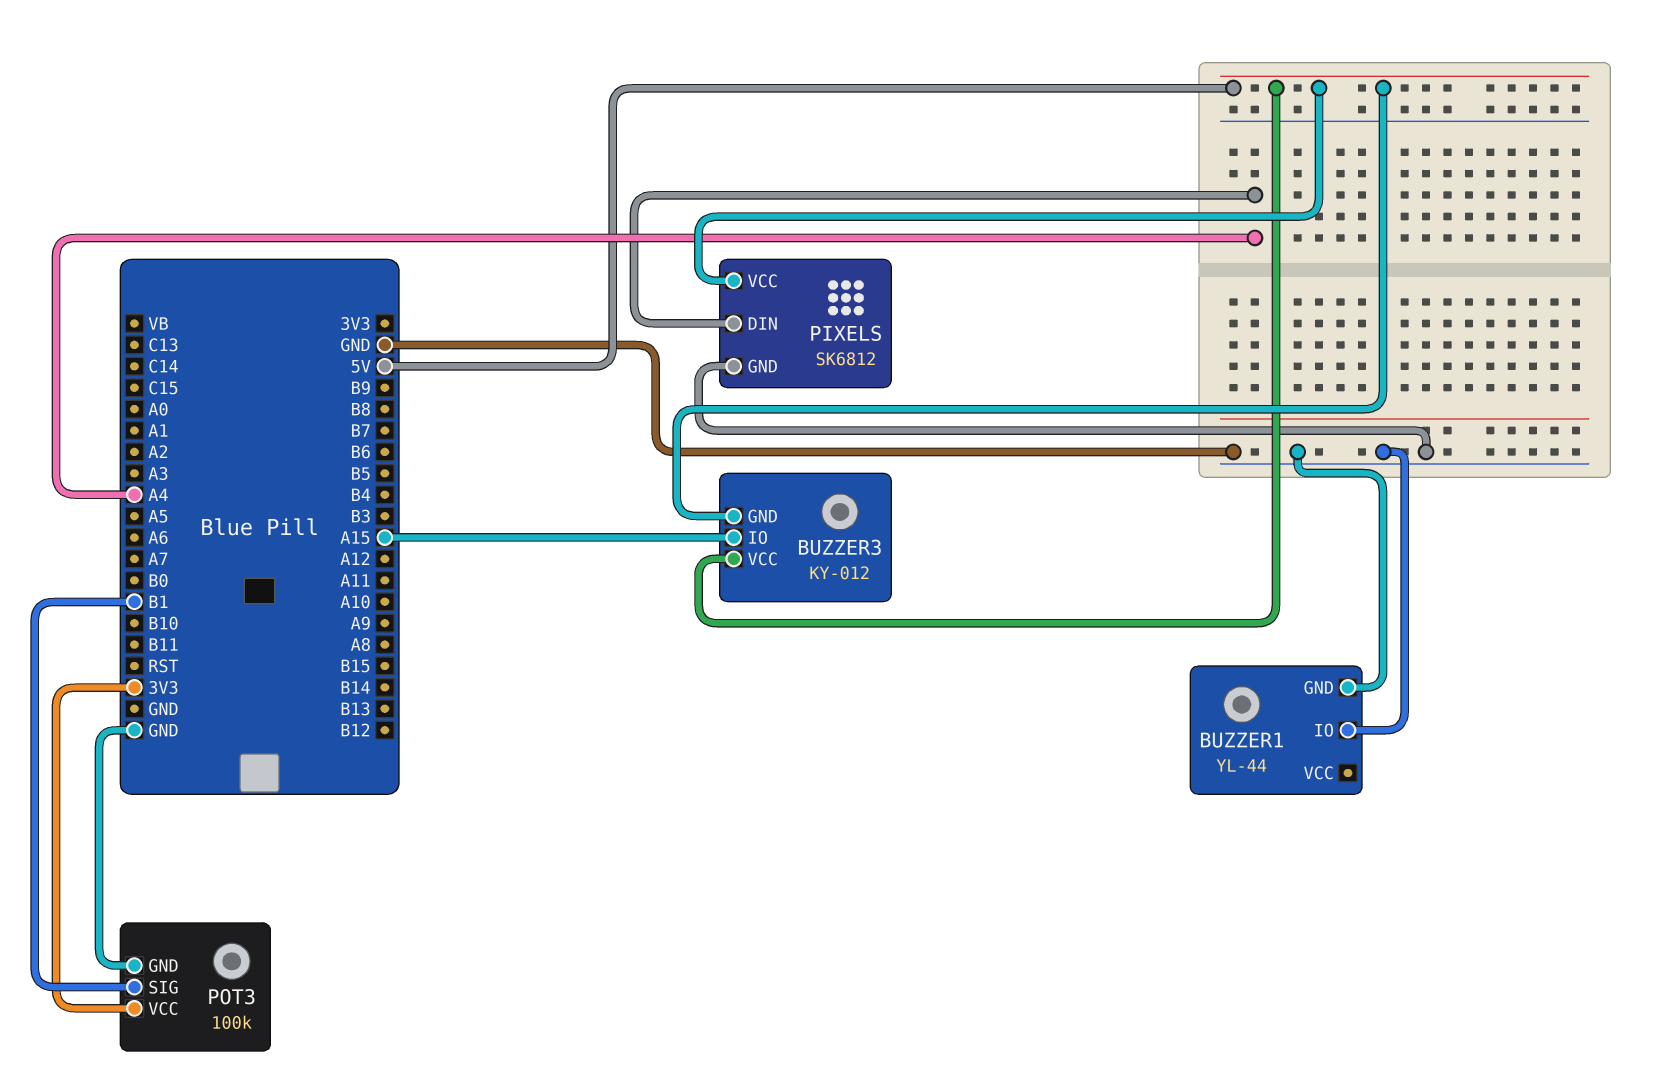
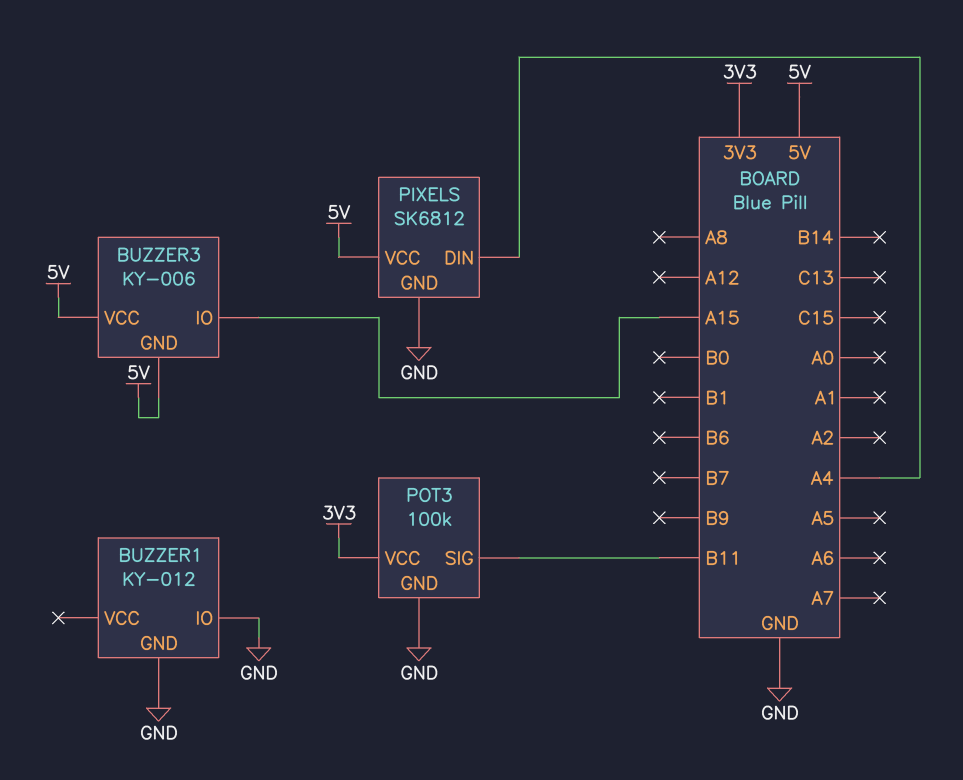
BUZZER1: YL-44 -> KY-012
BUZZER3: KY-012 -> KY-006
POT3 pin SIG: B1 -> B11

